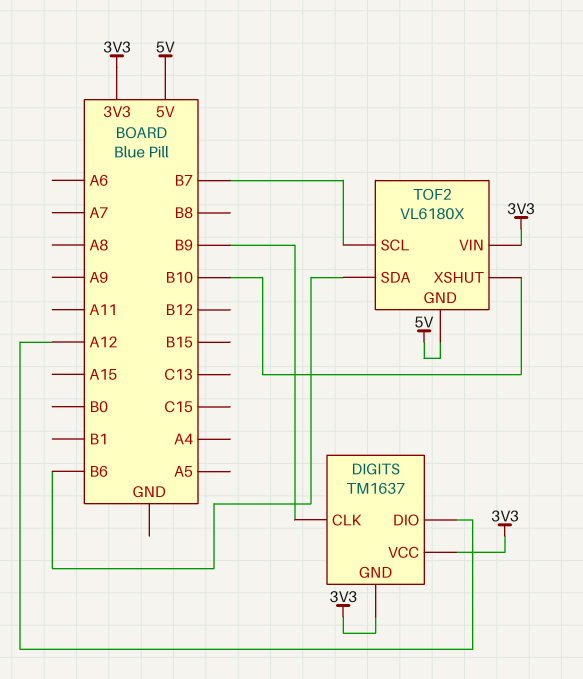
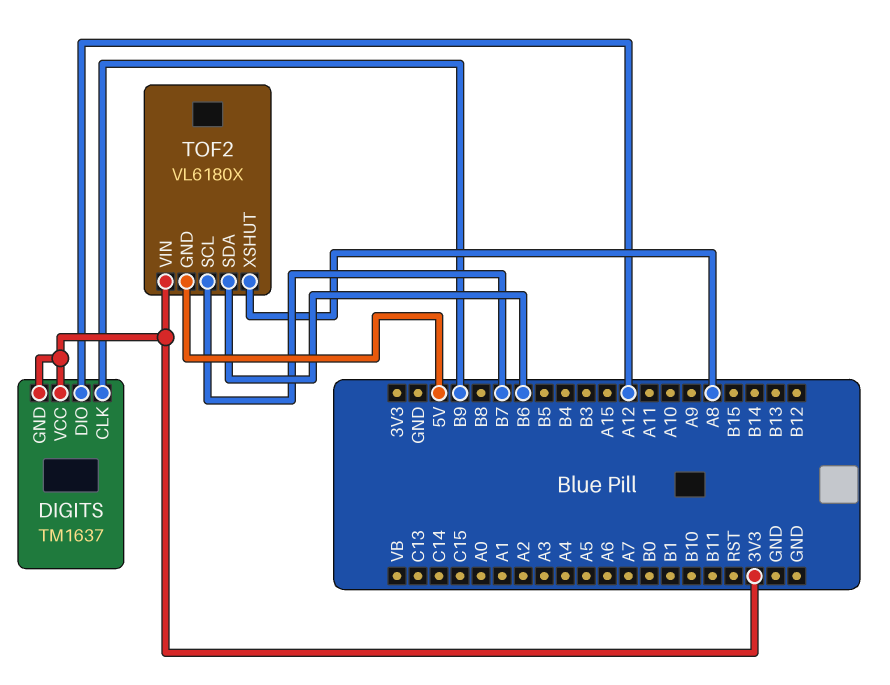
TOF2 pin XSHUT: B10 -> A8

